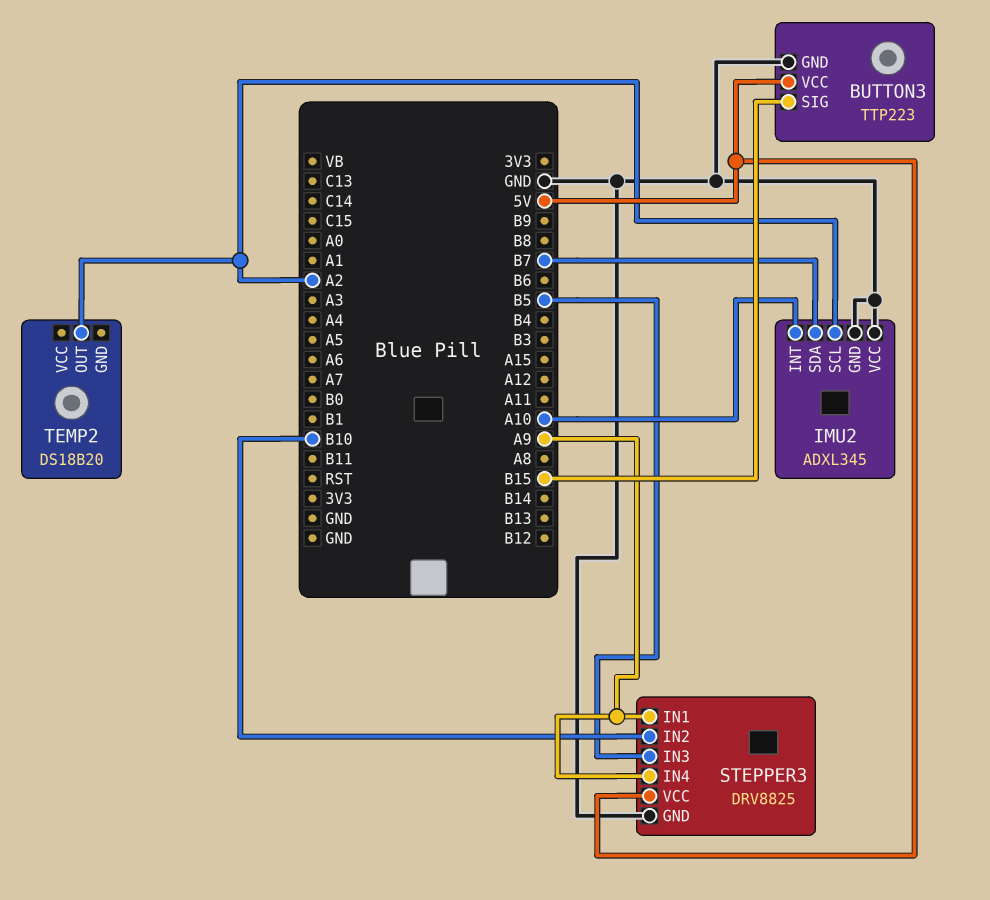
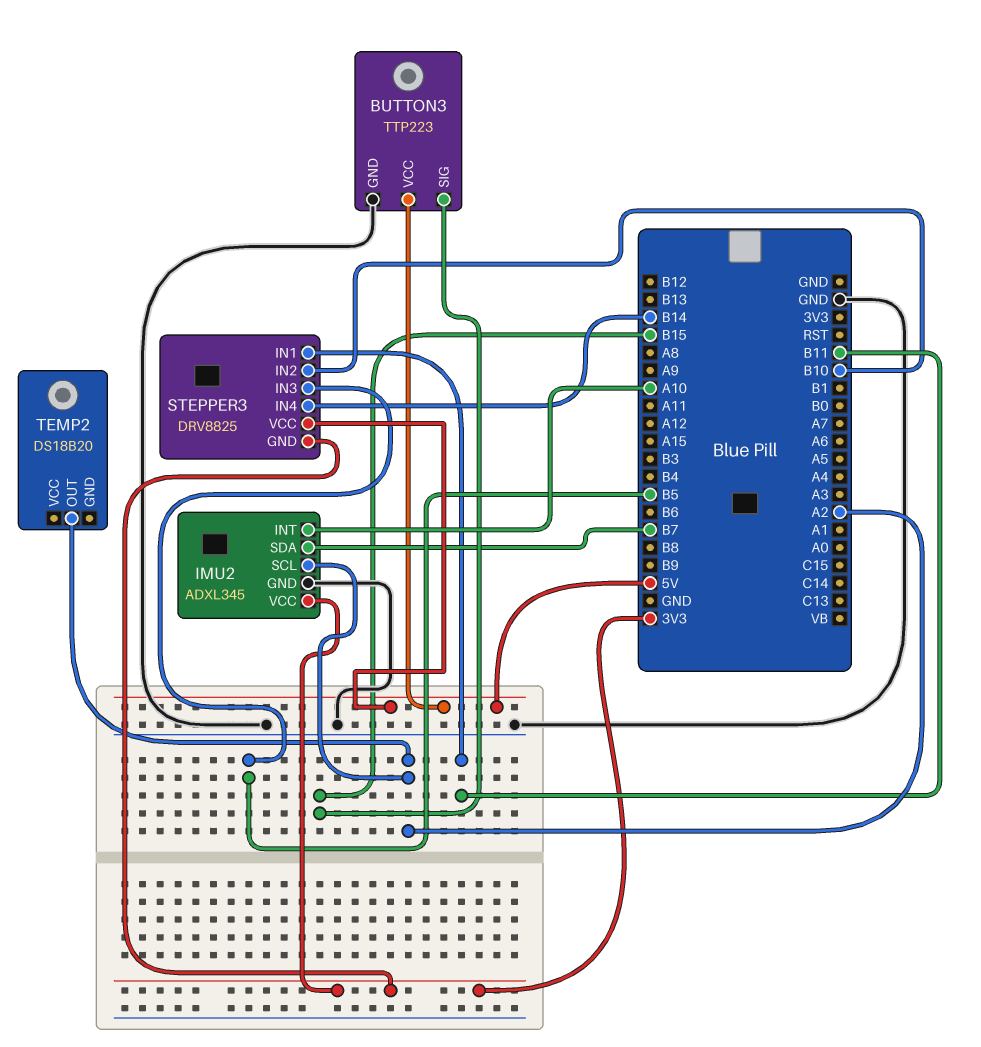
IMU2 pin VCC: GND -> 3V3
STEPPER3 pin GND: GND -> 3V3
STEPPER3 pin IN1: A9 -> B11
STEPPER3 pin IN4: A9 -> B14

